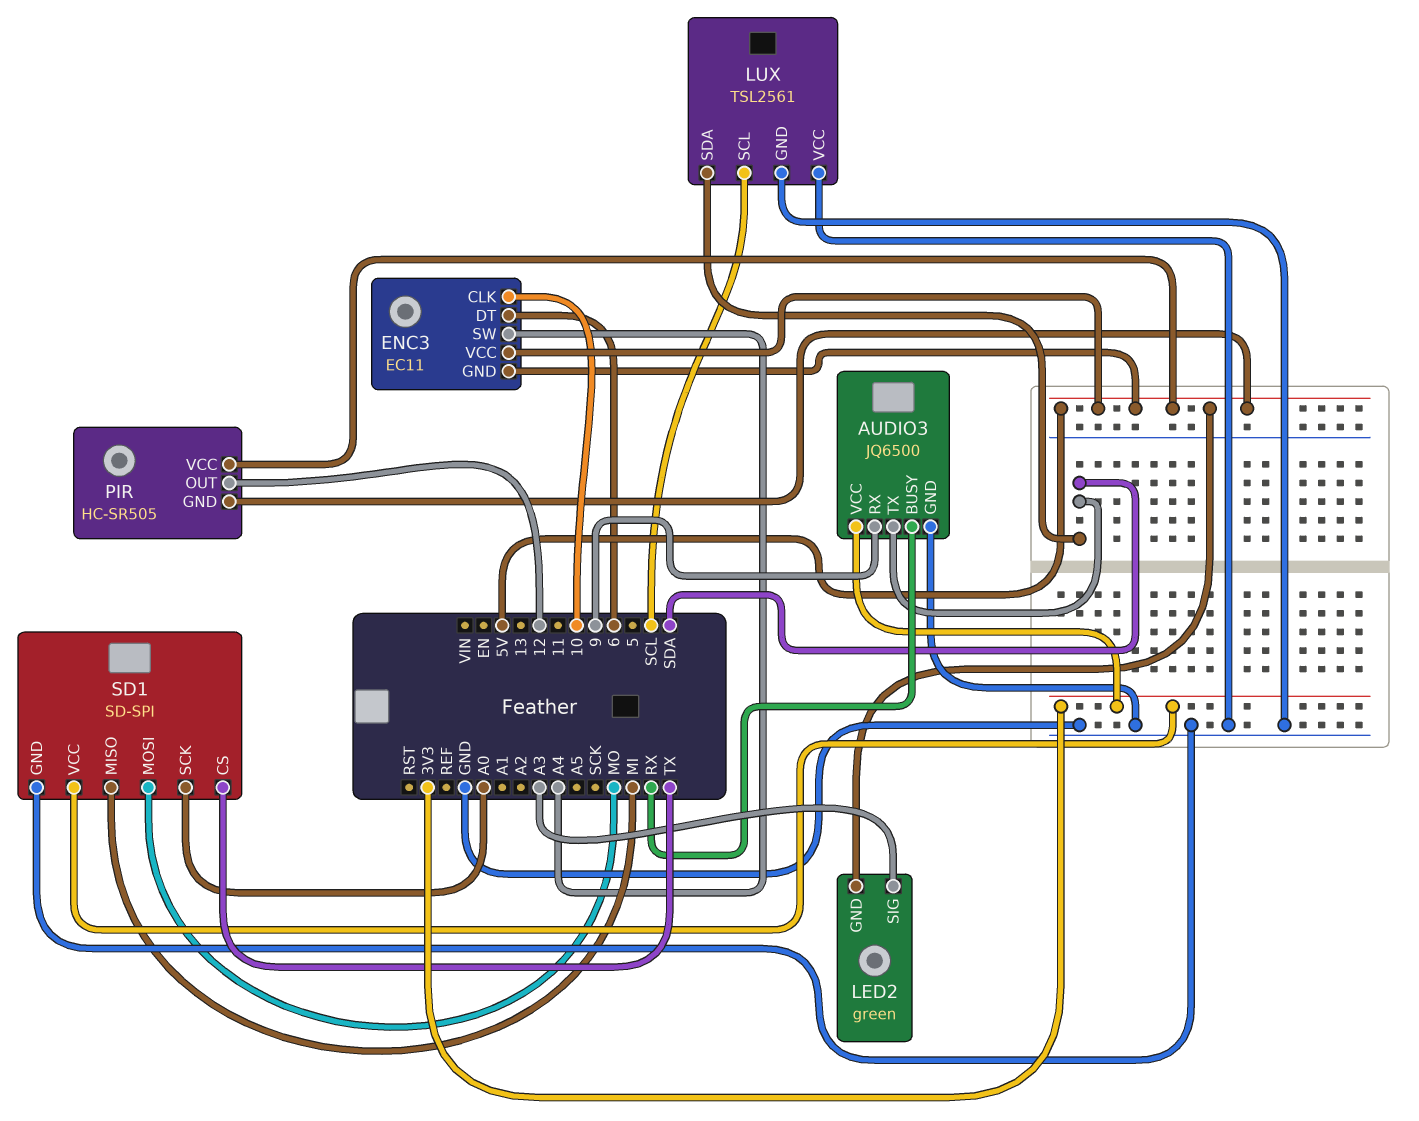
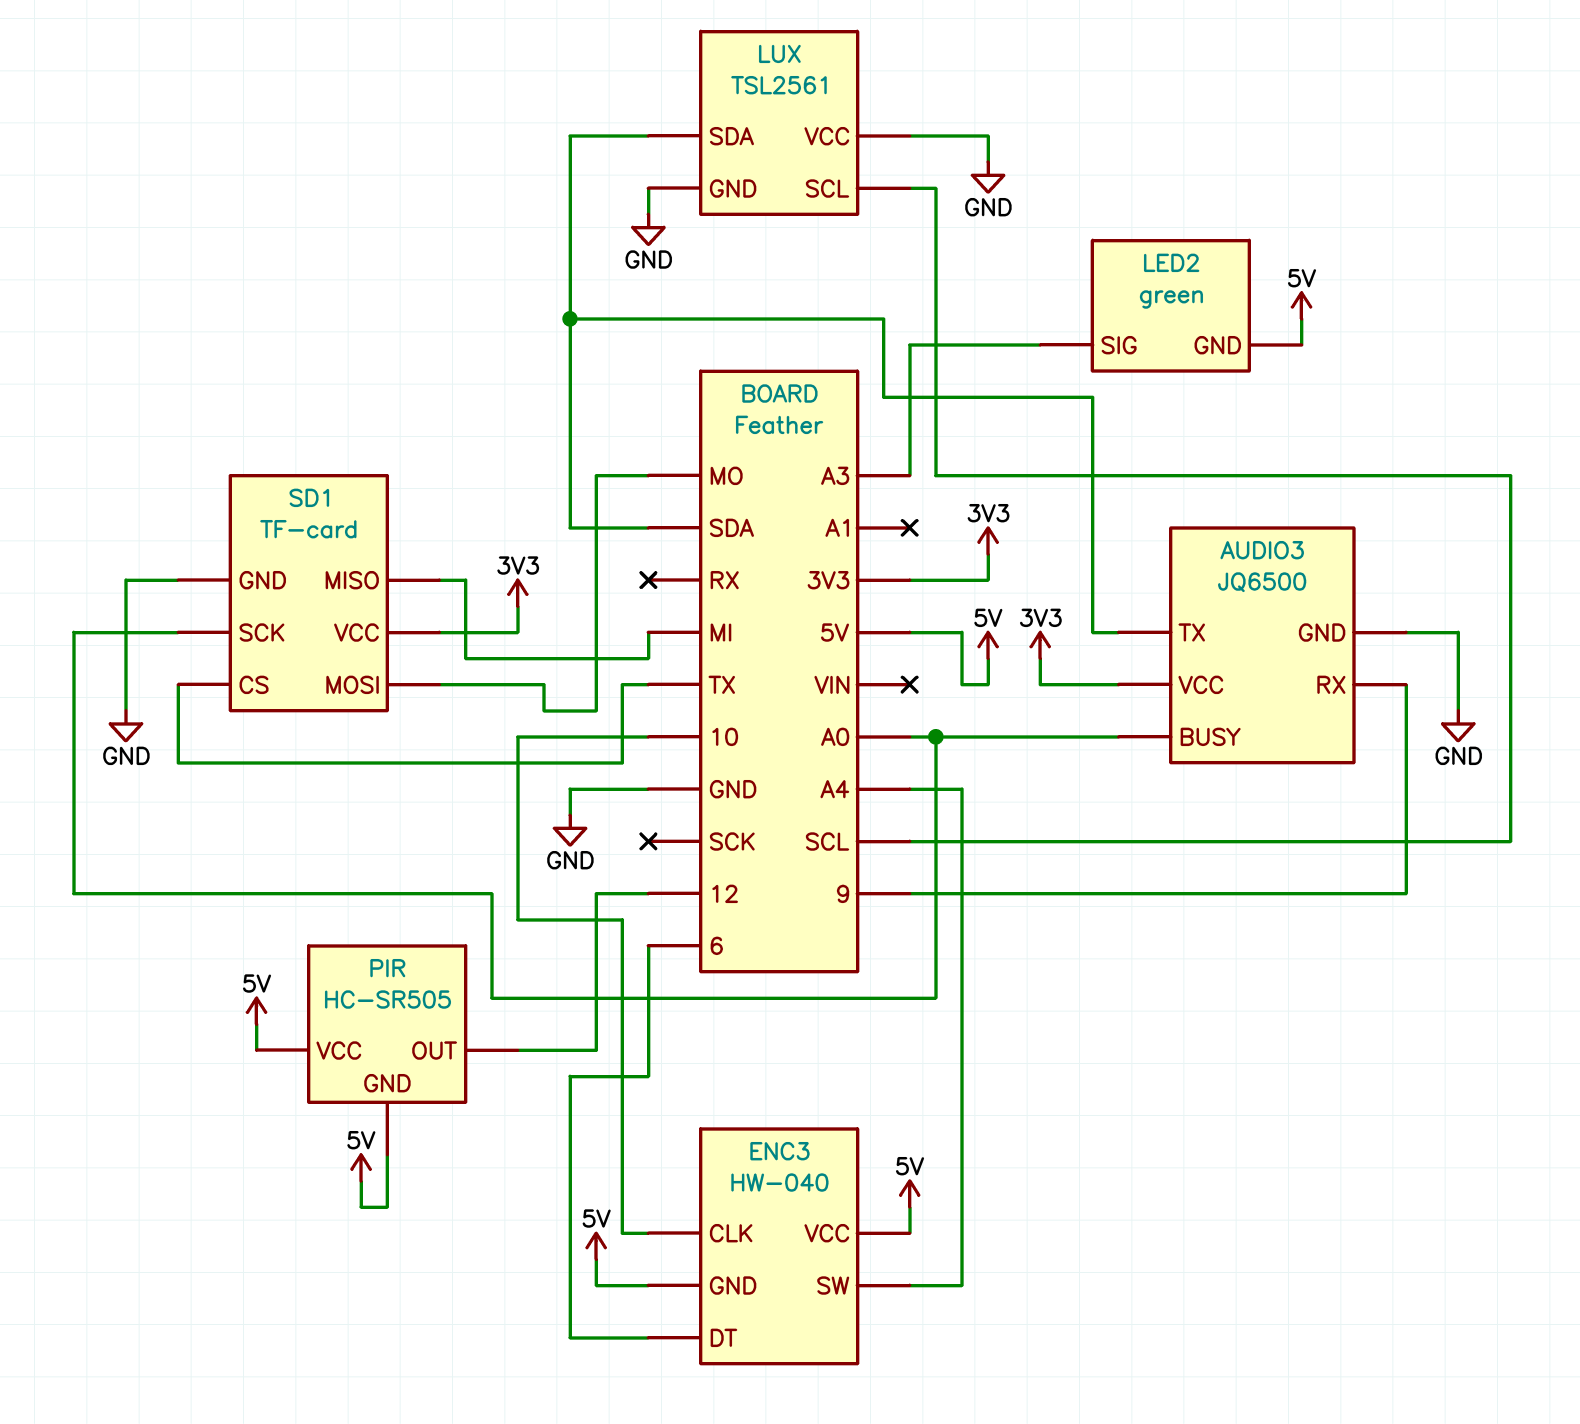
AUDIO3 pin BUSY: RX -> A0
ENC3: EC11 -> HW-040
SD1: SD-SPI -> TF-card

